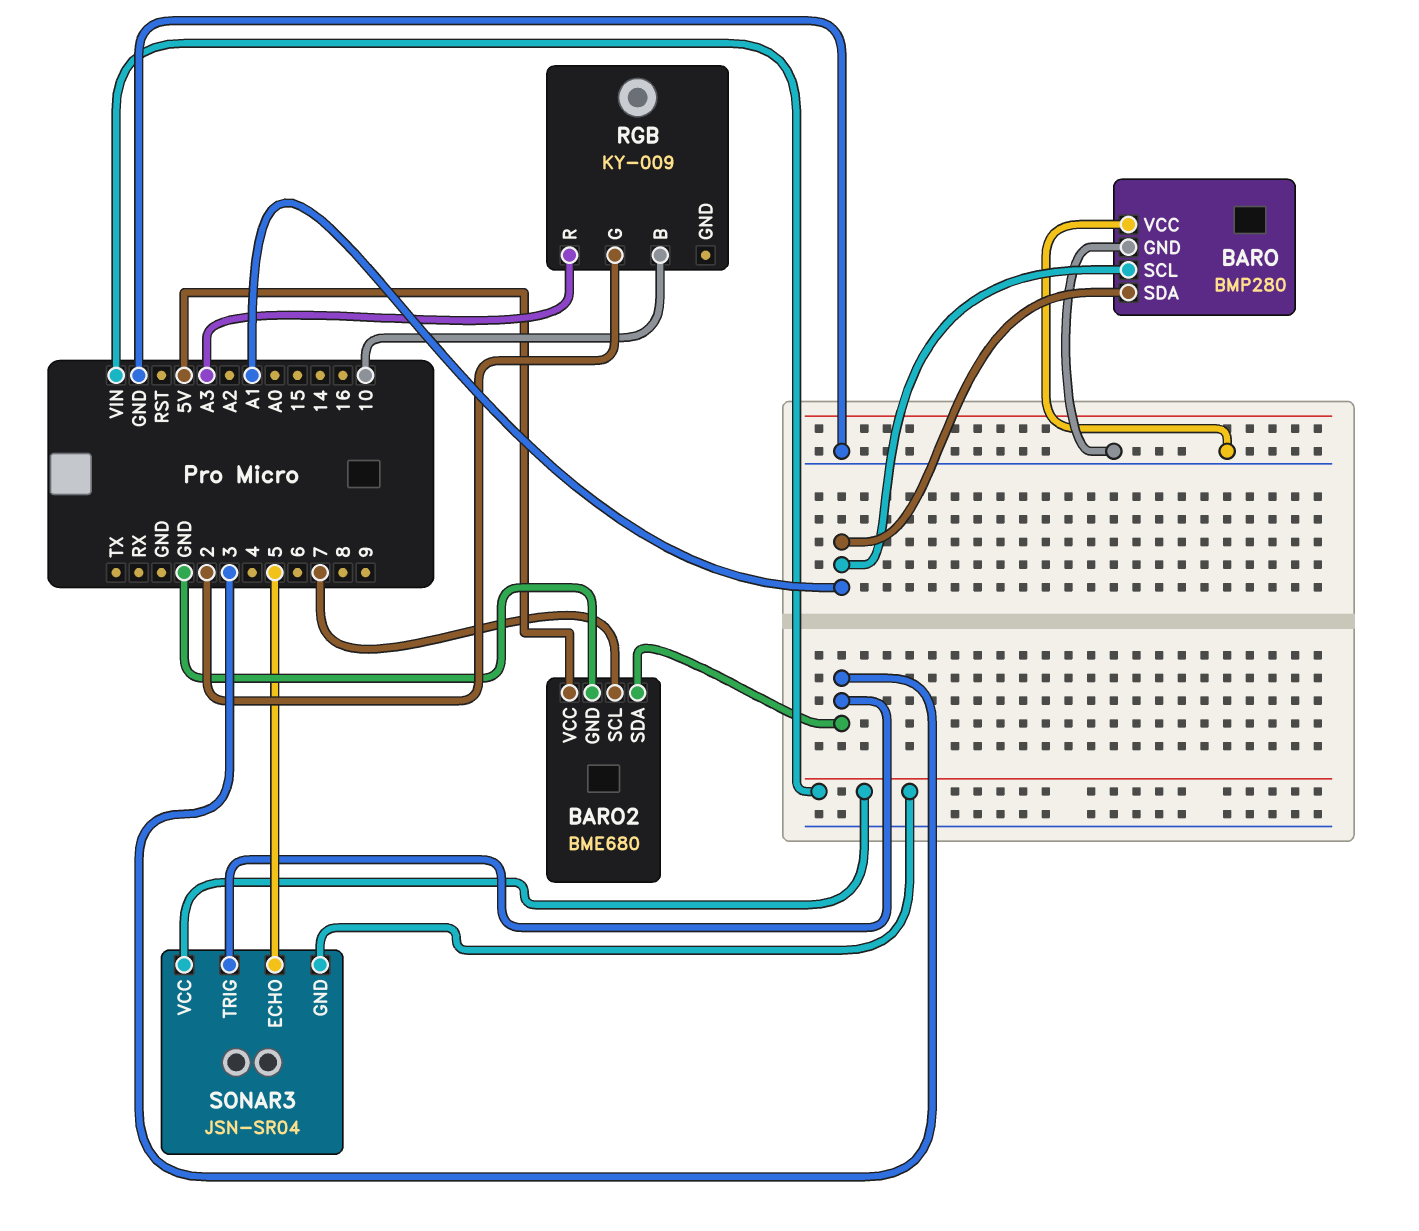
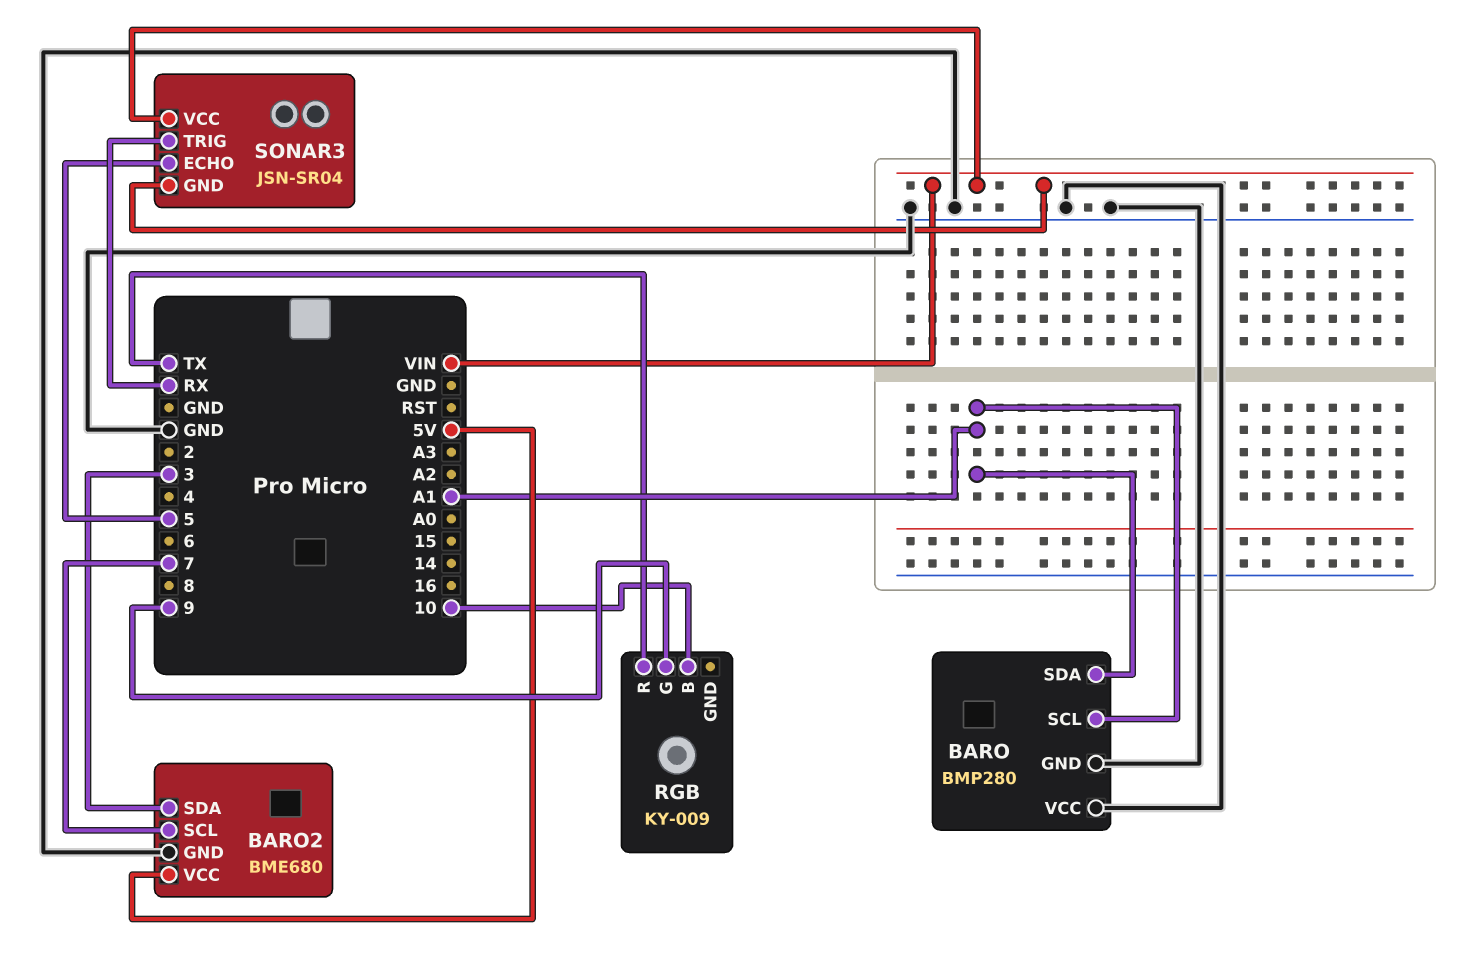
RGB pin G: 2 -> 9
RGB pin R: A3 -> TX
SONAR3 pin TRIG: 3 -> RX

